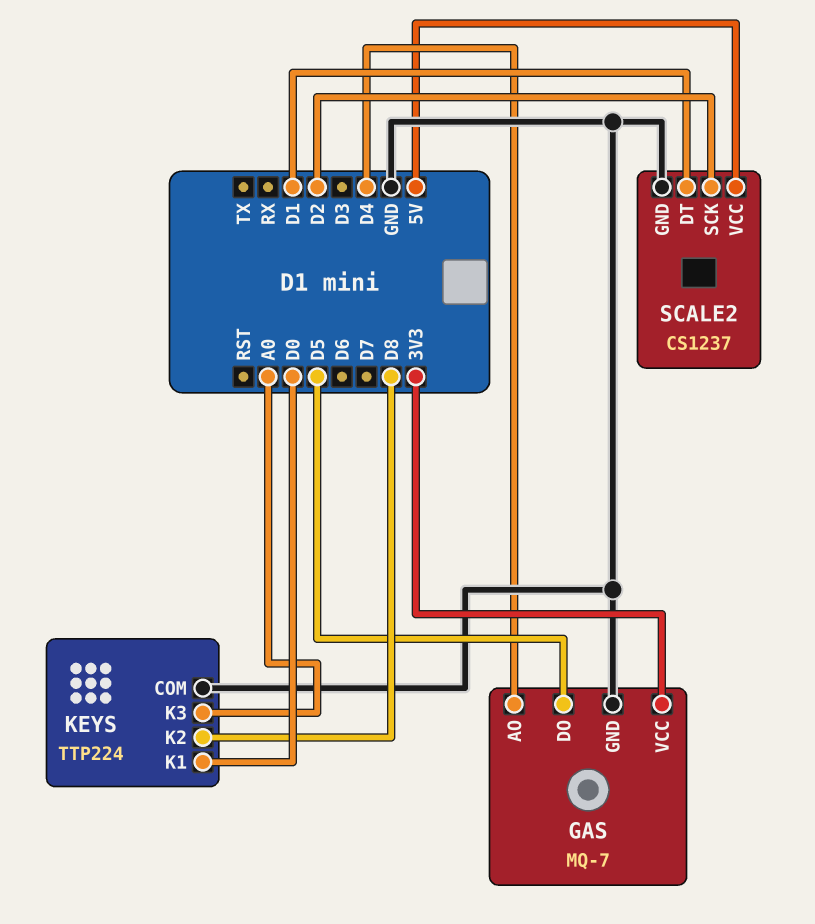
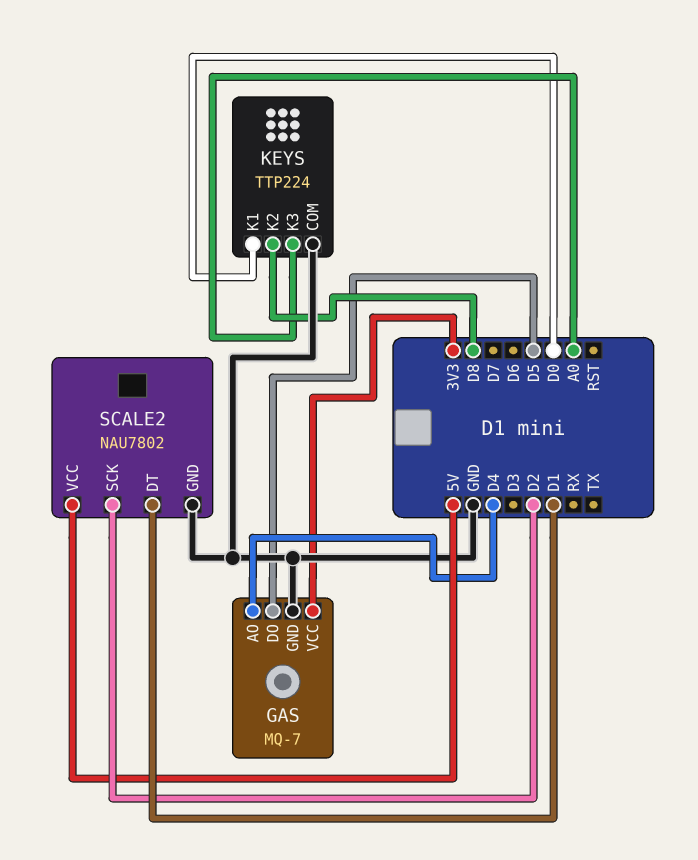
SCALE2: CS1237 -> NAU7802

